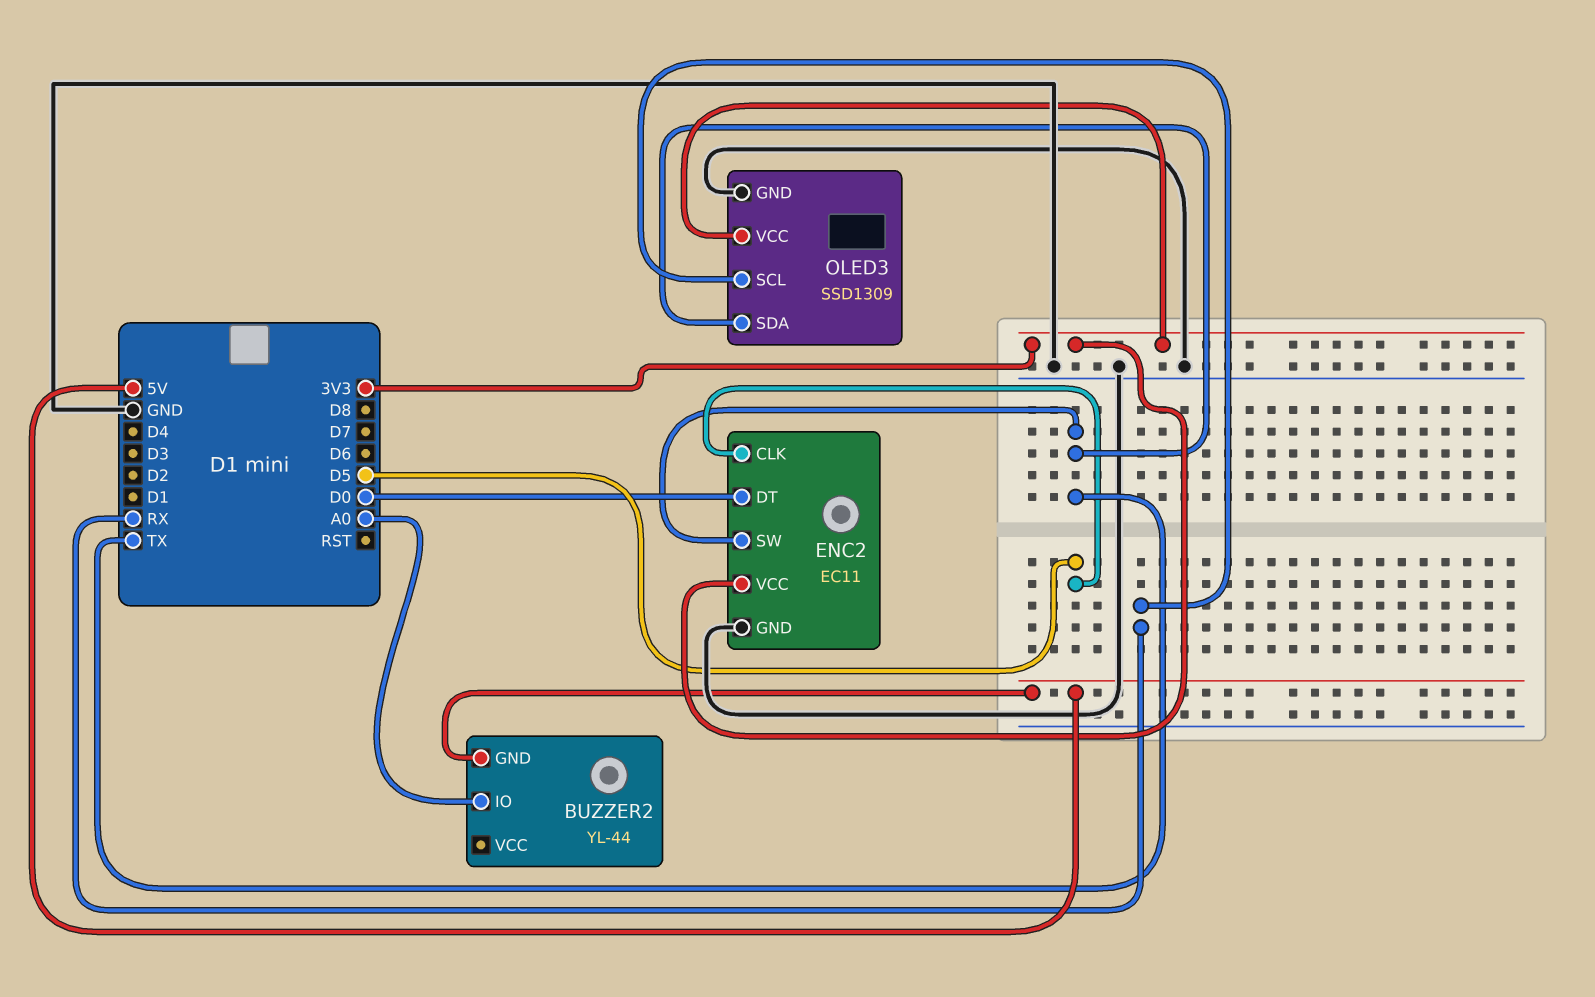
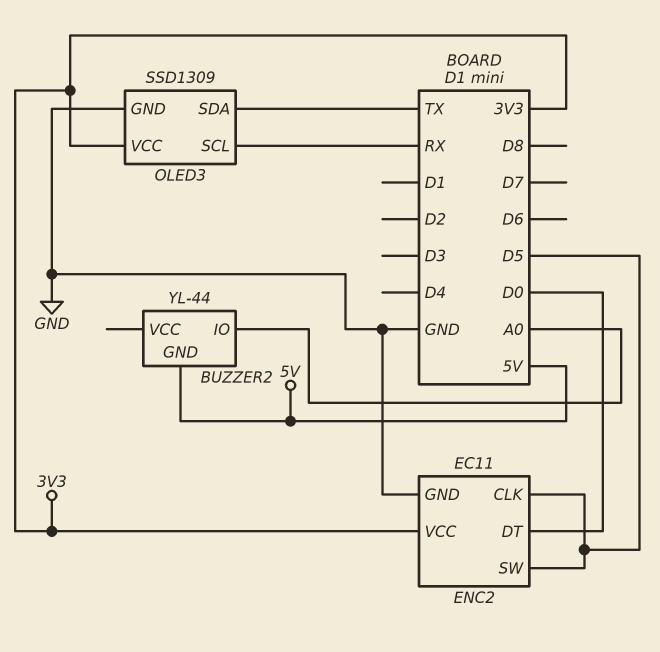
ENC2 pin SW: TX -> D5

